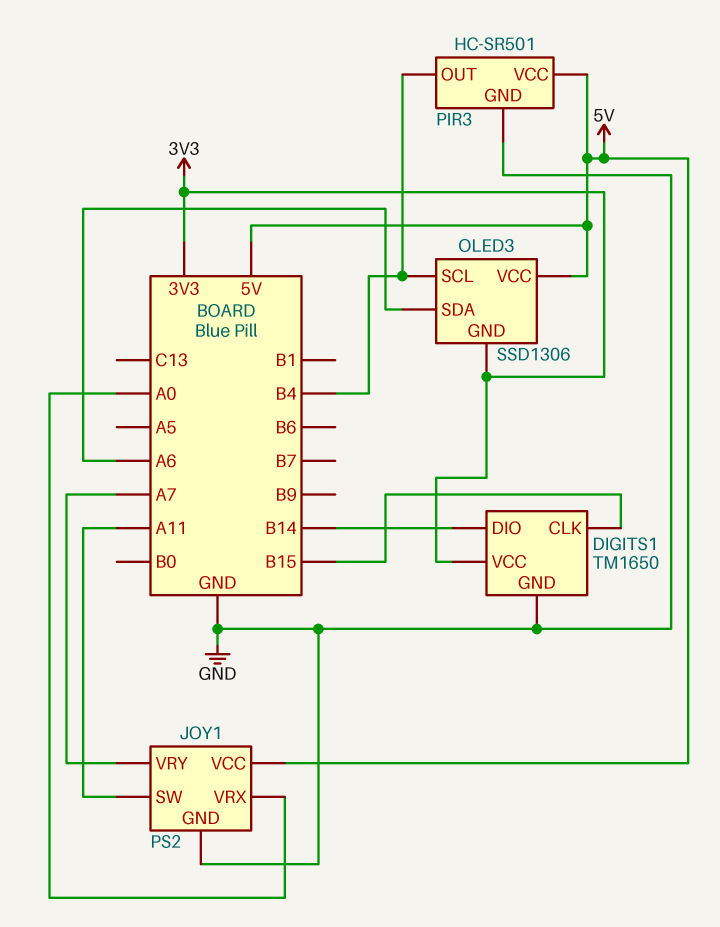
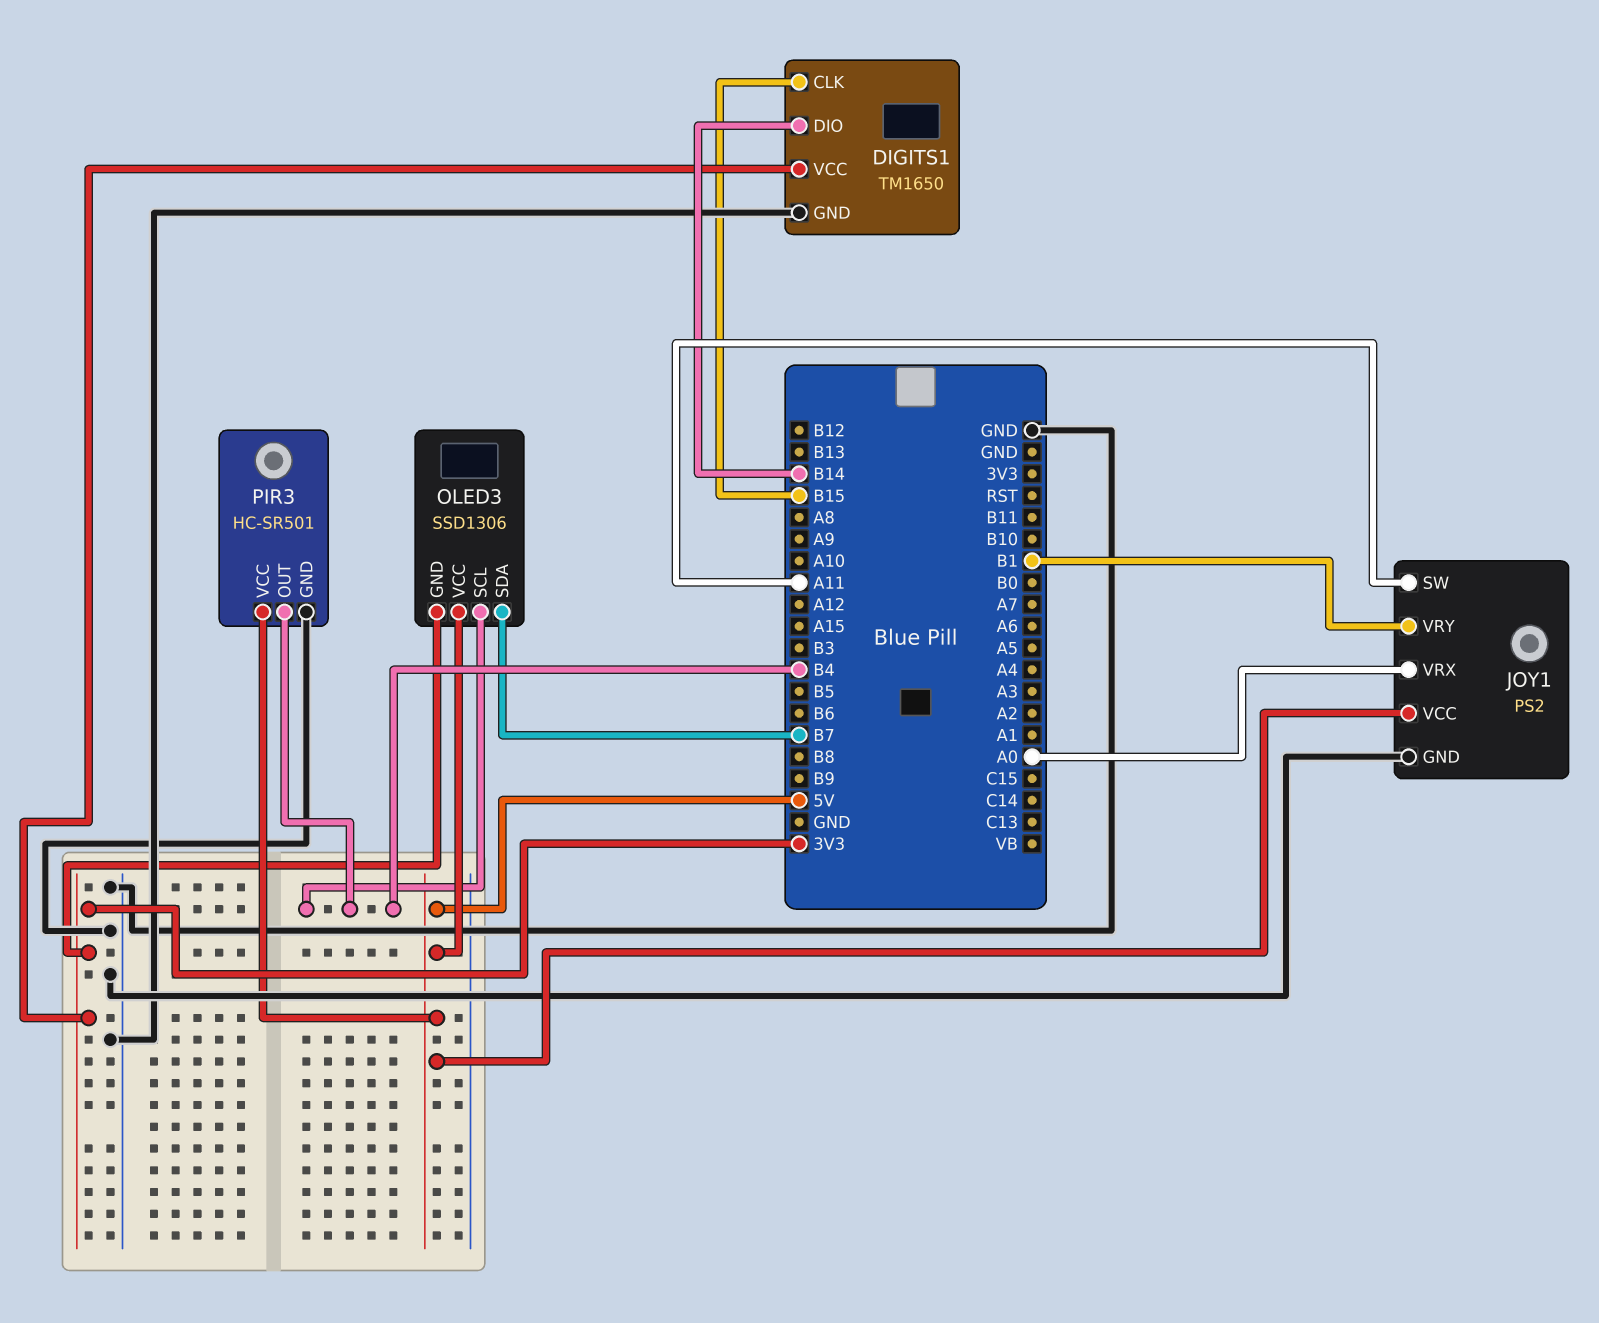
JOY1 pin VRY: A7 -> B1
OLED3 pin SDA: A6 -> B7

